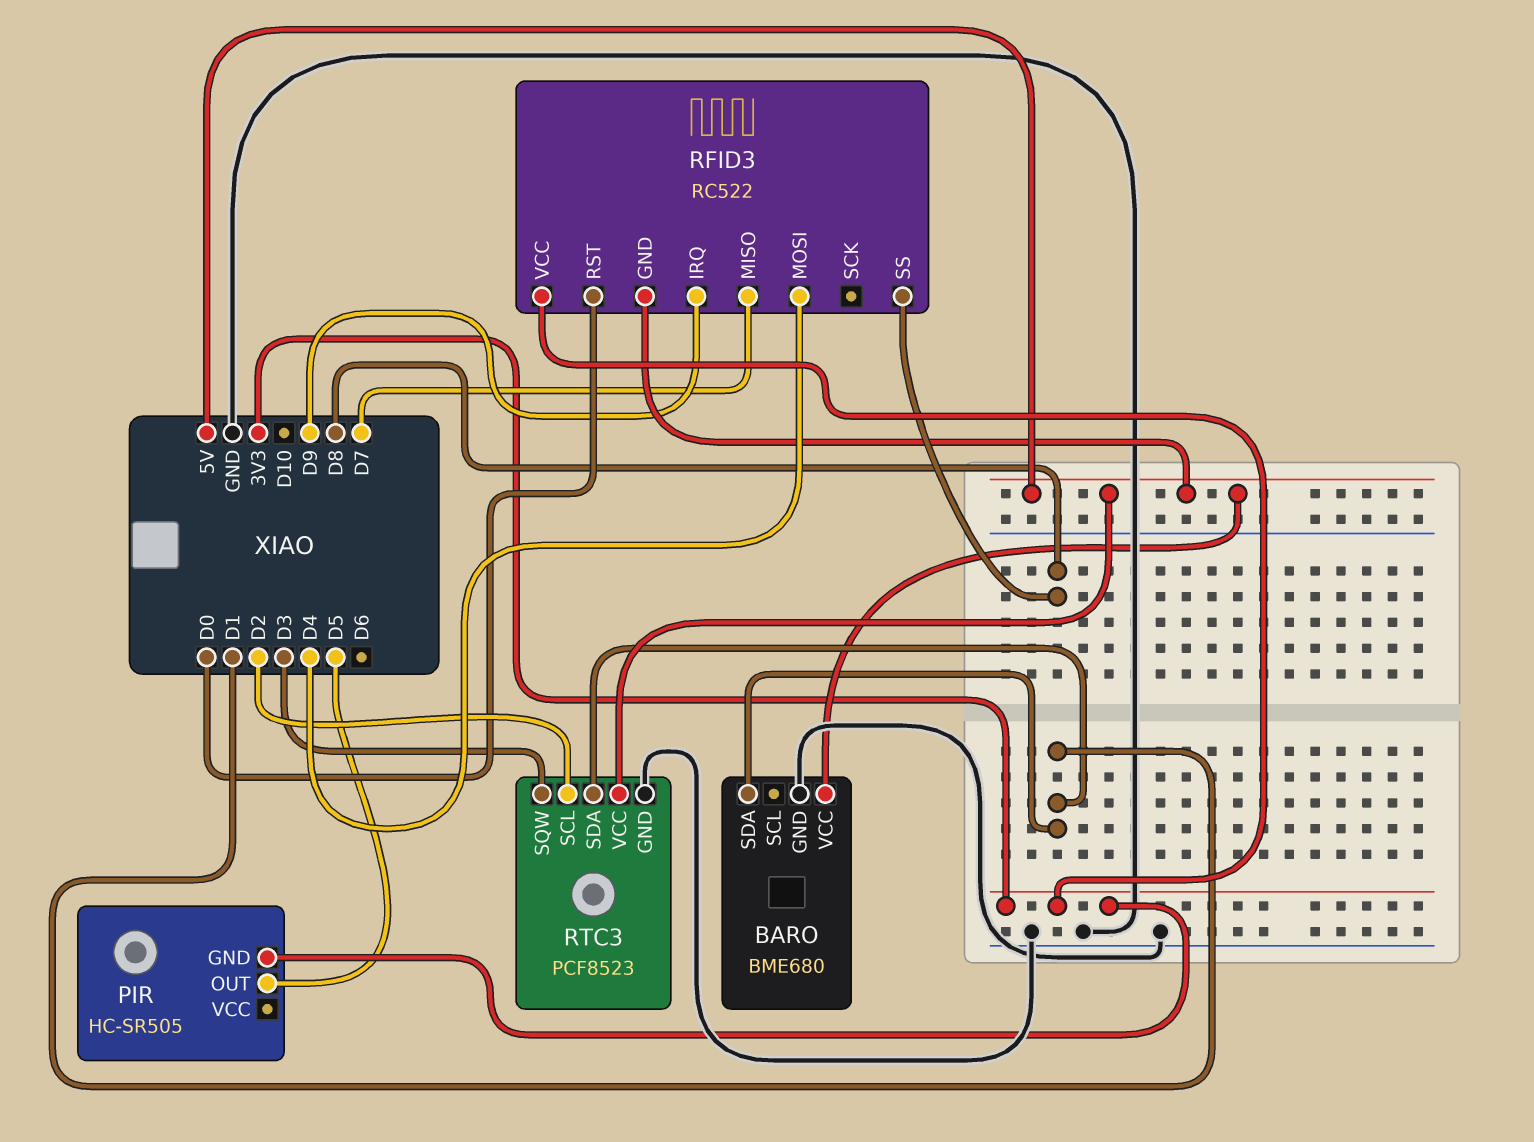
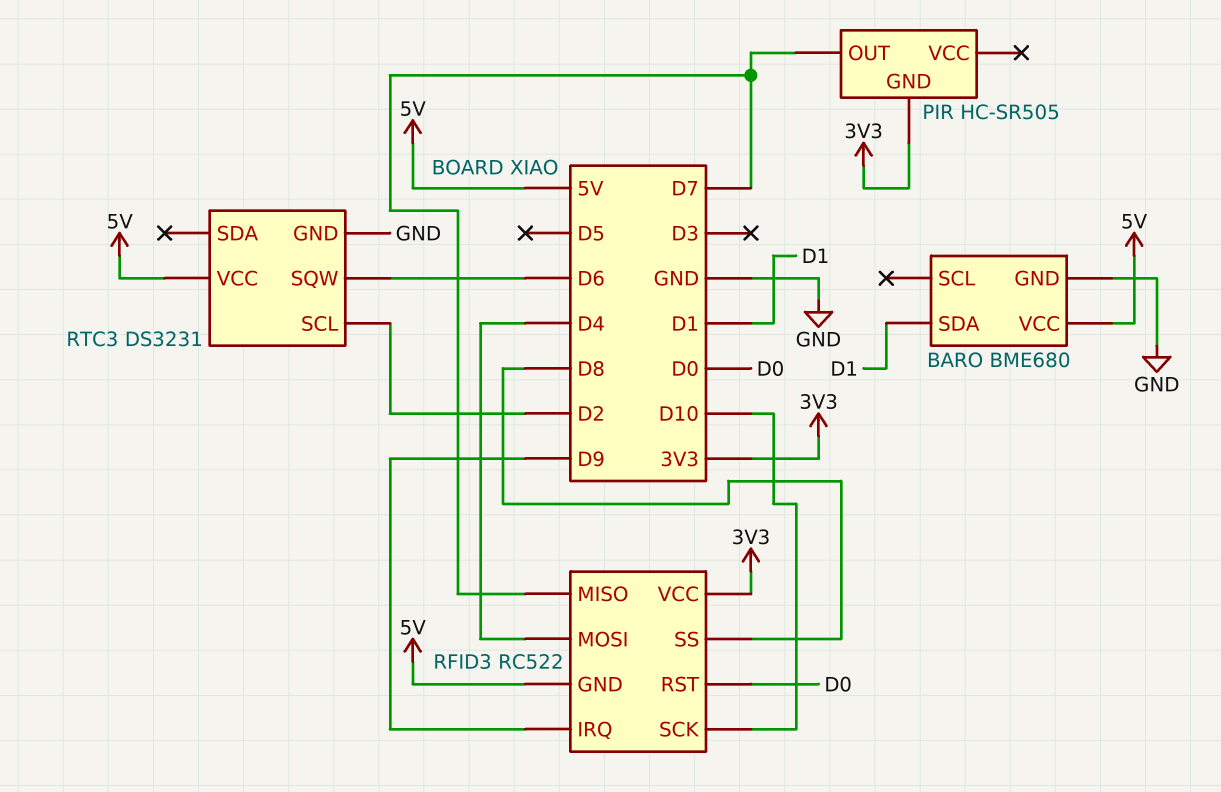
PIR pin OUT: D5 -> D7
RFID3 pin SCK: none -> D10
RTC3: PCF8523 -> DS3231
RTC3 pin SDA: D1 -> none
RTC3 pin SQW: D3 -> D6

